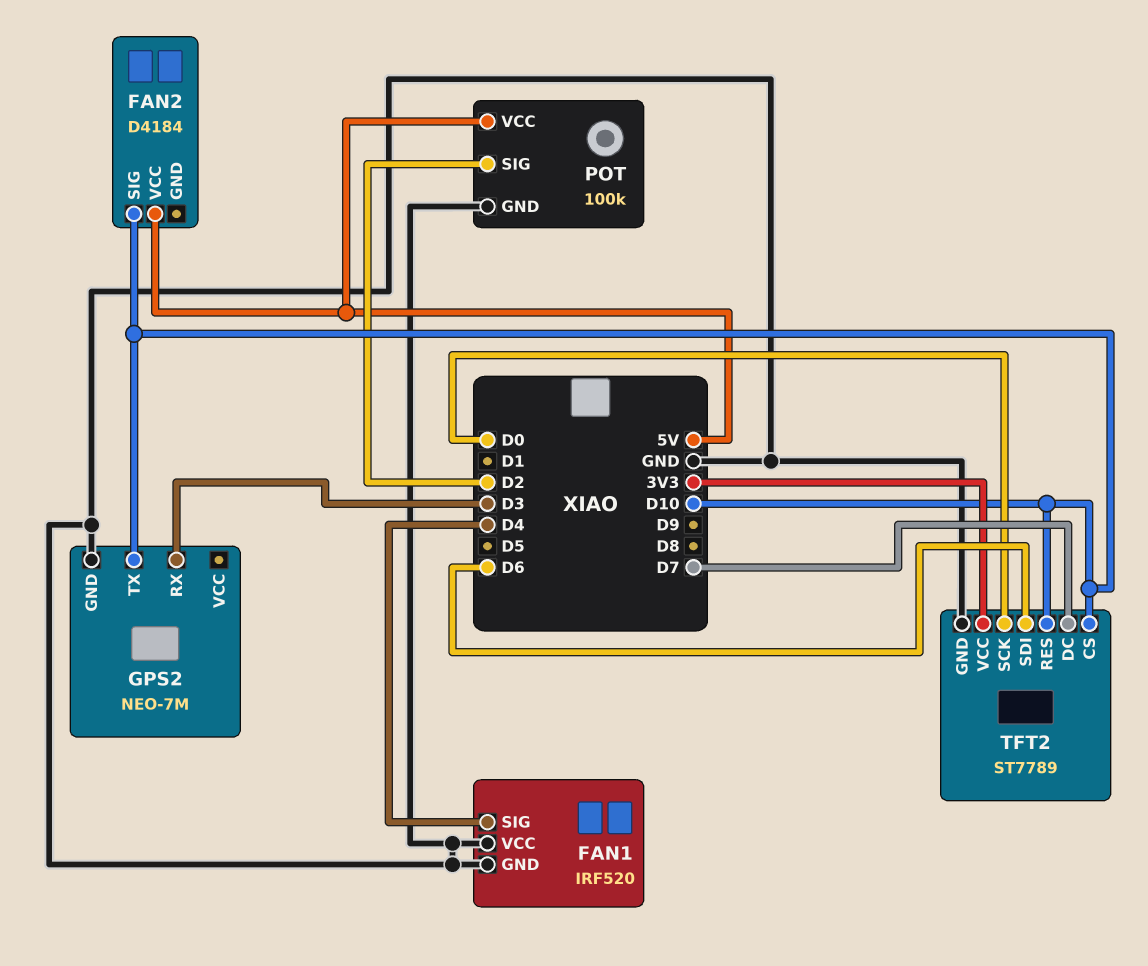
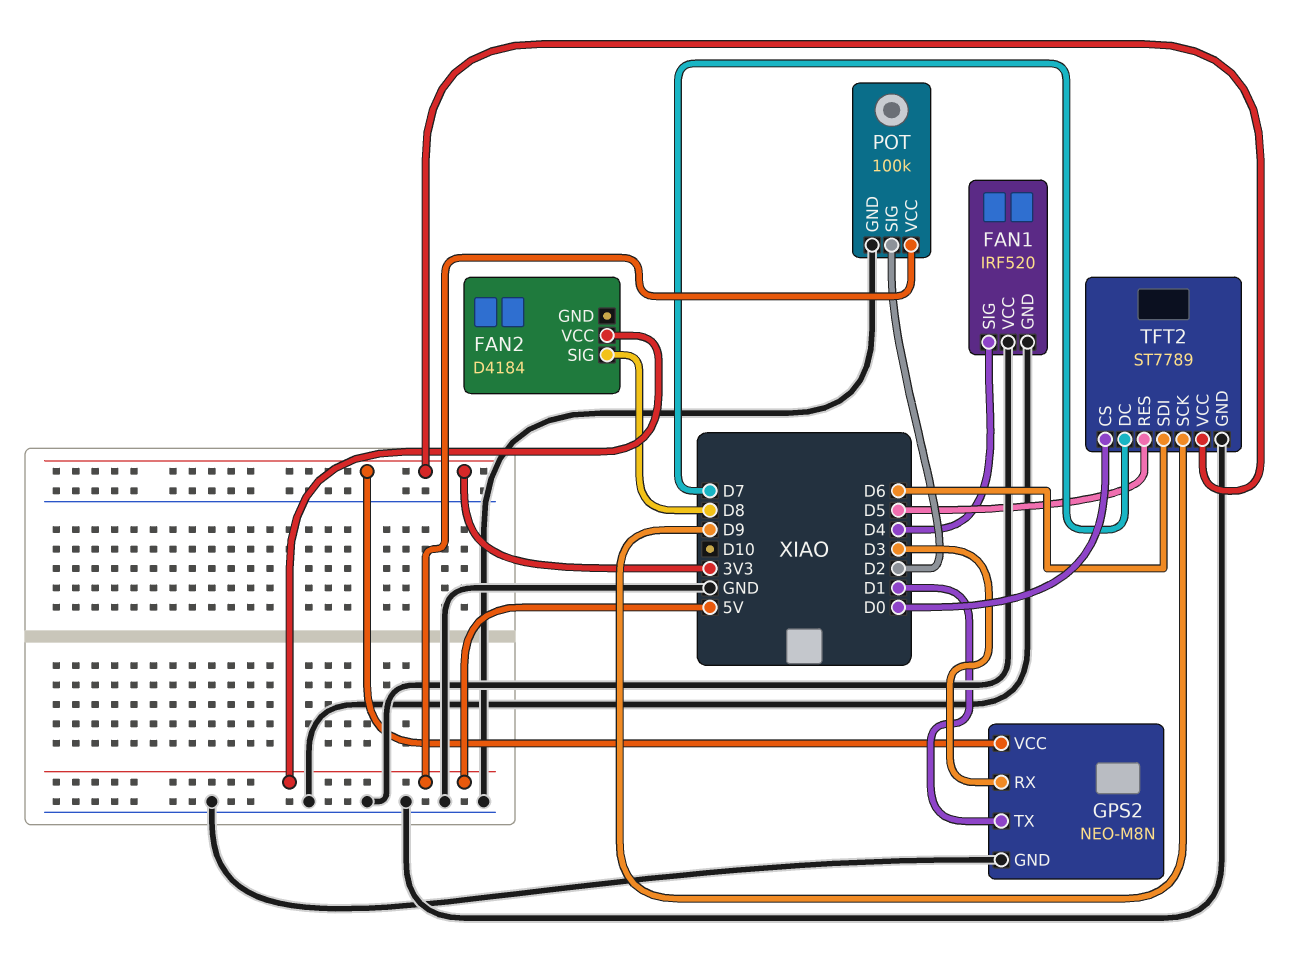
FAN2 pin SIG: D10 -> D8
GPS2: NEO-7M -> NEO-M8N
GPS2 pin TX: D10 -> D1
GPS2 pin VCC: none -> 3V3
TFT2 pin CS: D10 -> D0
TFT2 pin RES: D10 -> D5
TFT2 pin SCK: D0 -> D9

